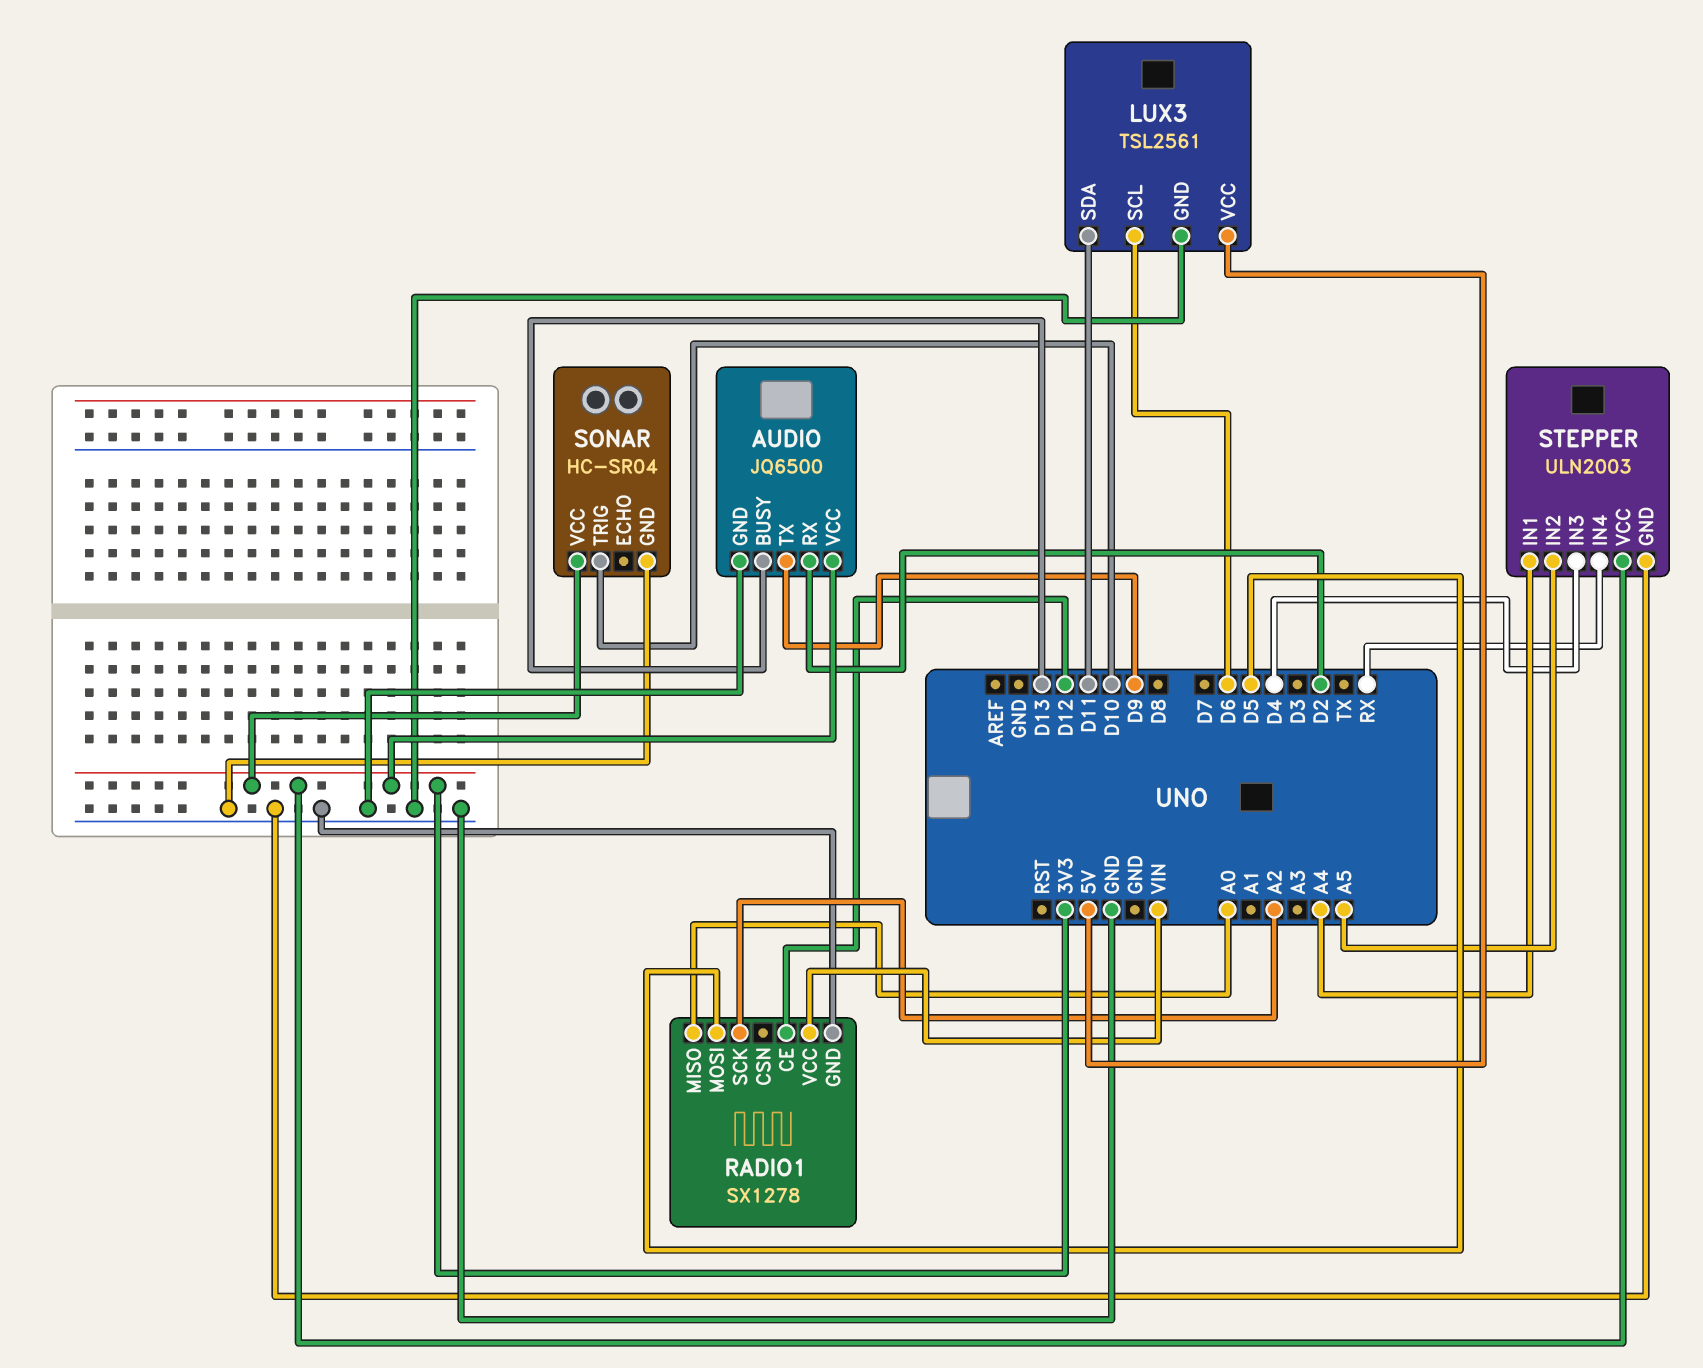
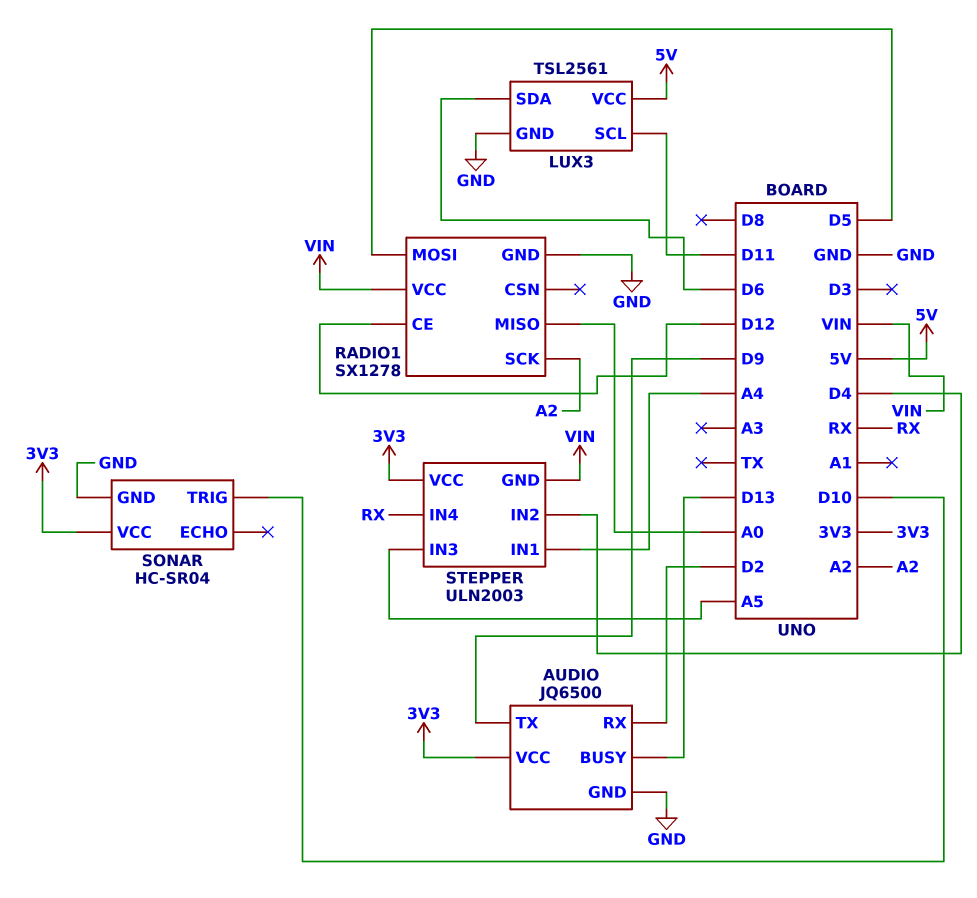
LUX3 pin SCL: D6 -> D11
LUX3 pin SDA: D11 -> D6
STEPPER pin GND: GND -> VIN
STEPPER pin IN2: A5 -> D4
STEPPER pin IN3: D4 -> A5

